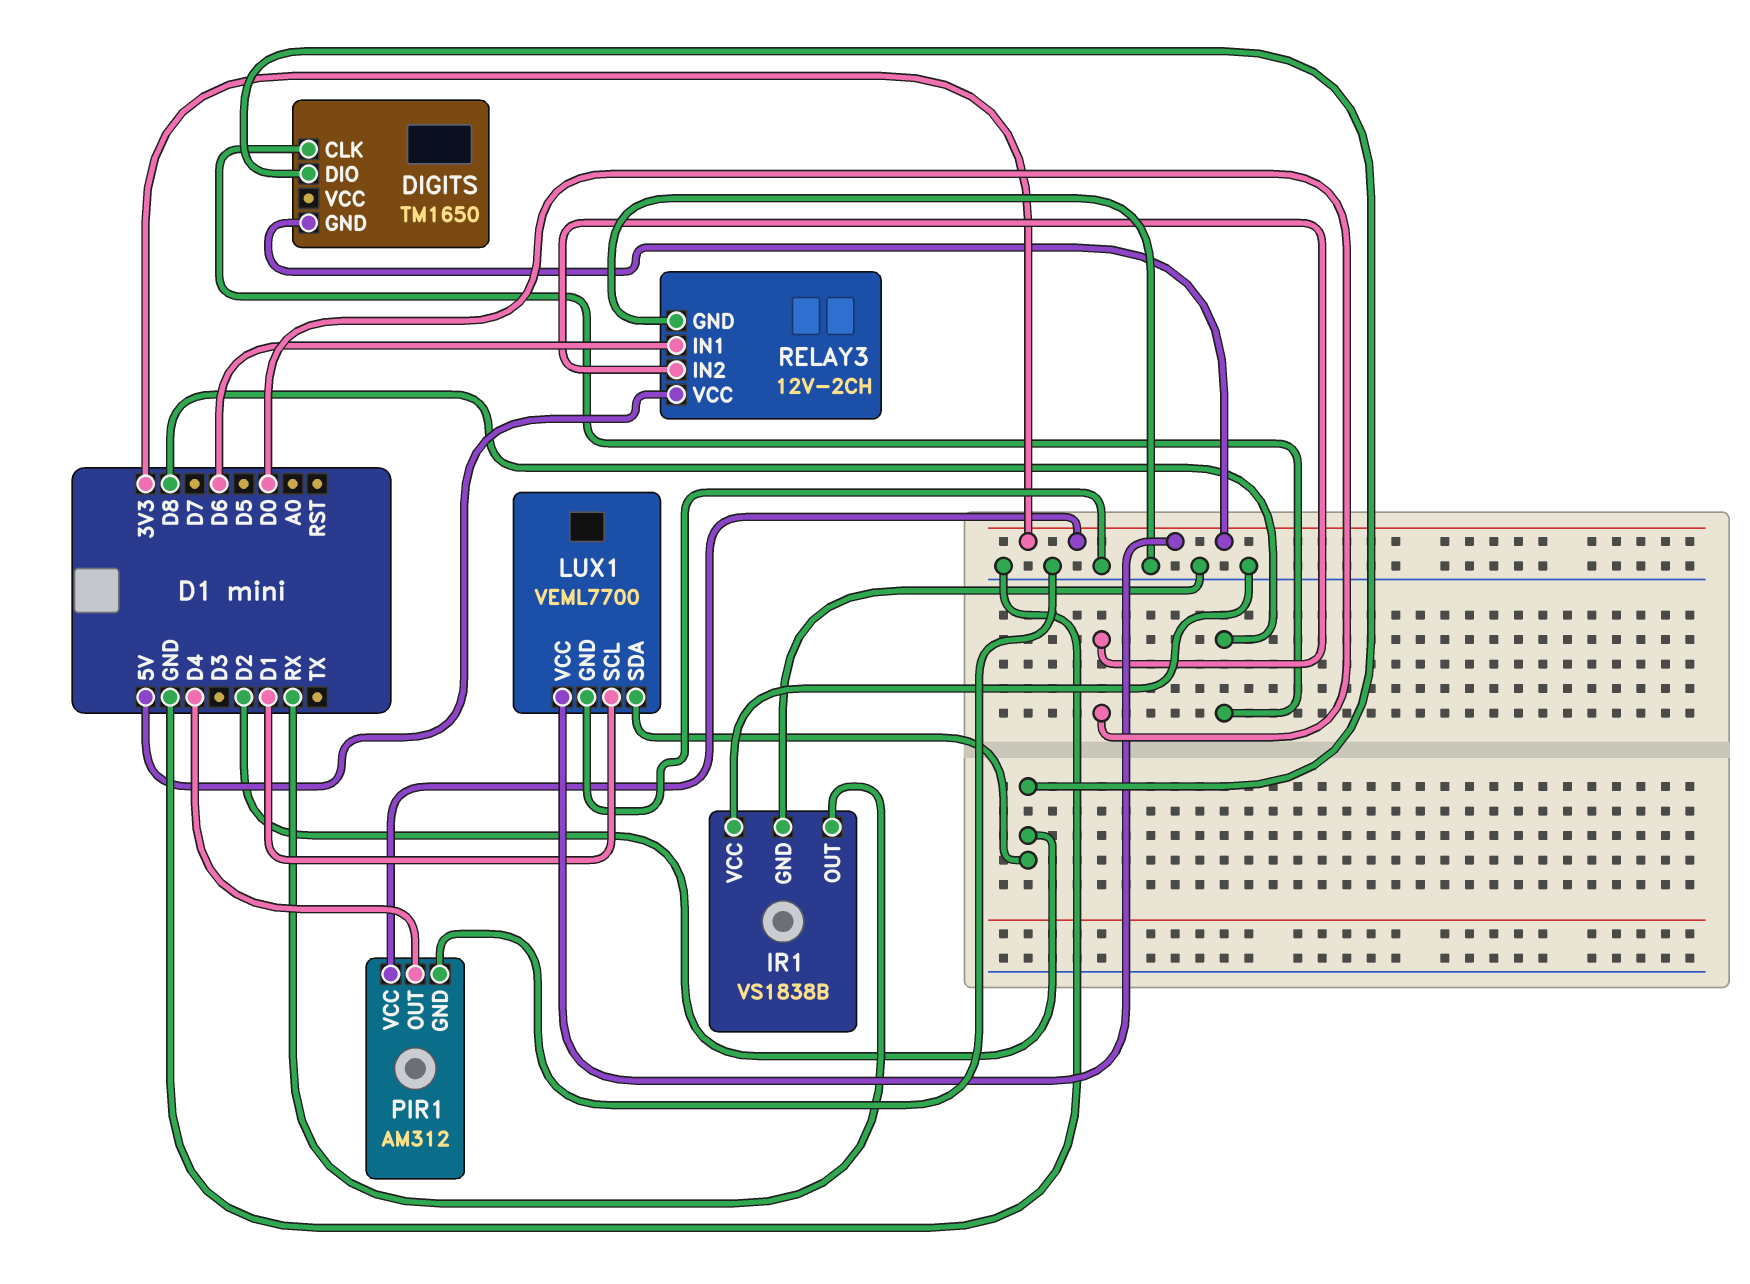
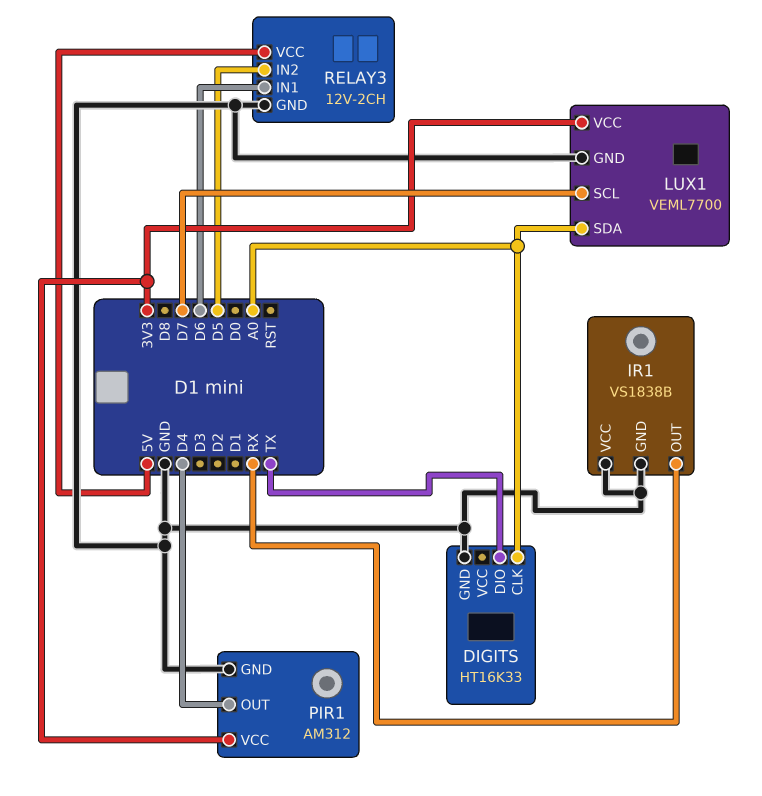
DIGITS: TM1650 -> HT16K33
DIGITS pin CLK: D8 -> A0
DIGITS pin DIO: D2 -> TX
DIGITS pin GND: 3V3 -> GND
LUX1 pin SCL: D1 -> D7
LUX1 pin SDA: D2 -> A0
RELAY3 pin IN2: D0 -> D5

